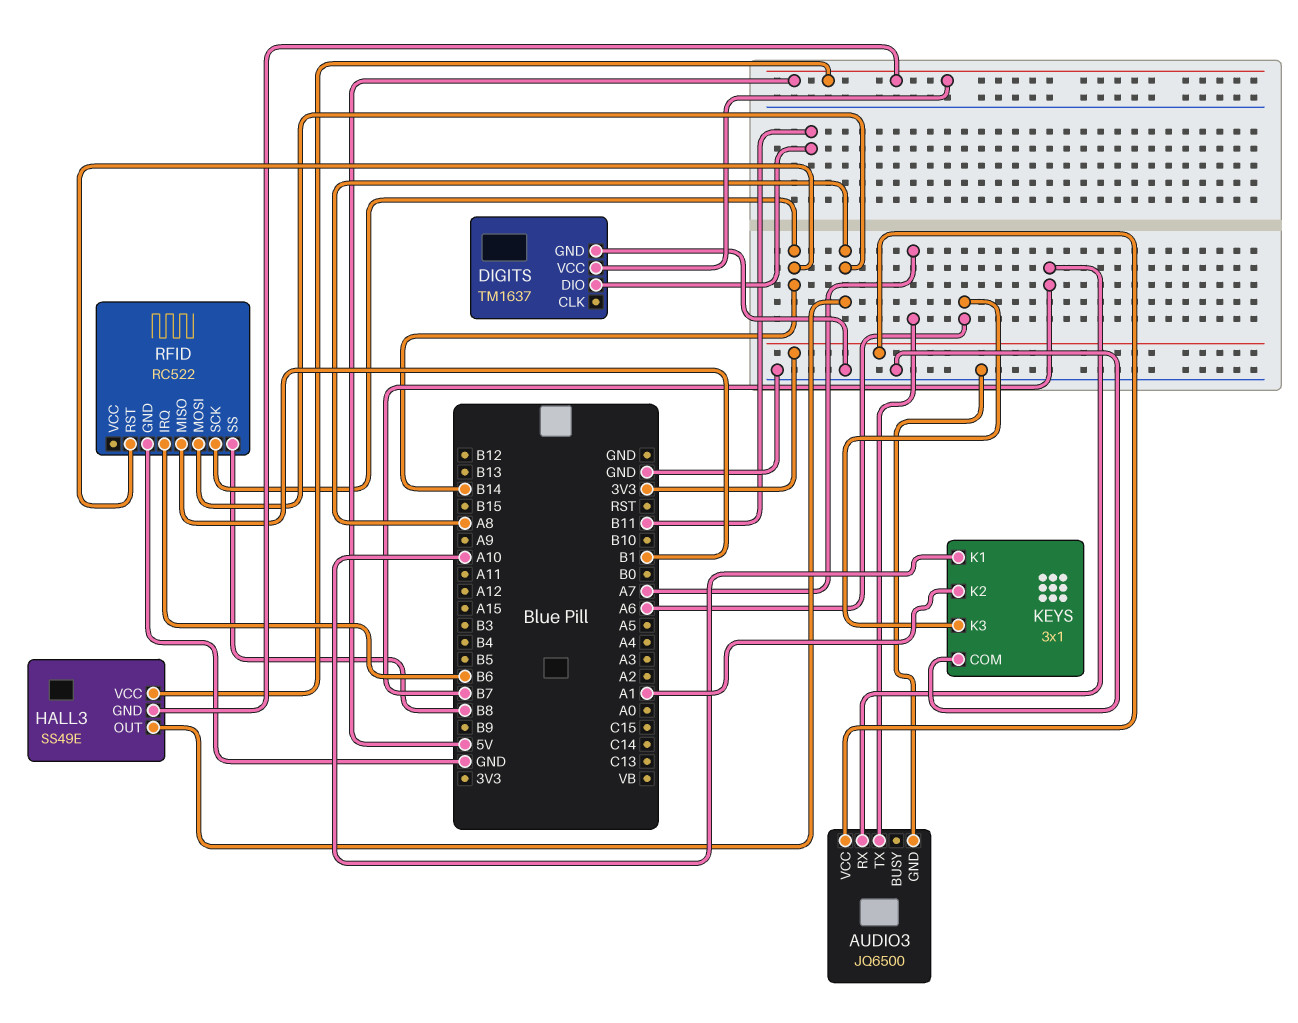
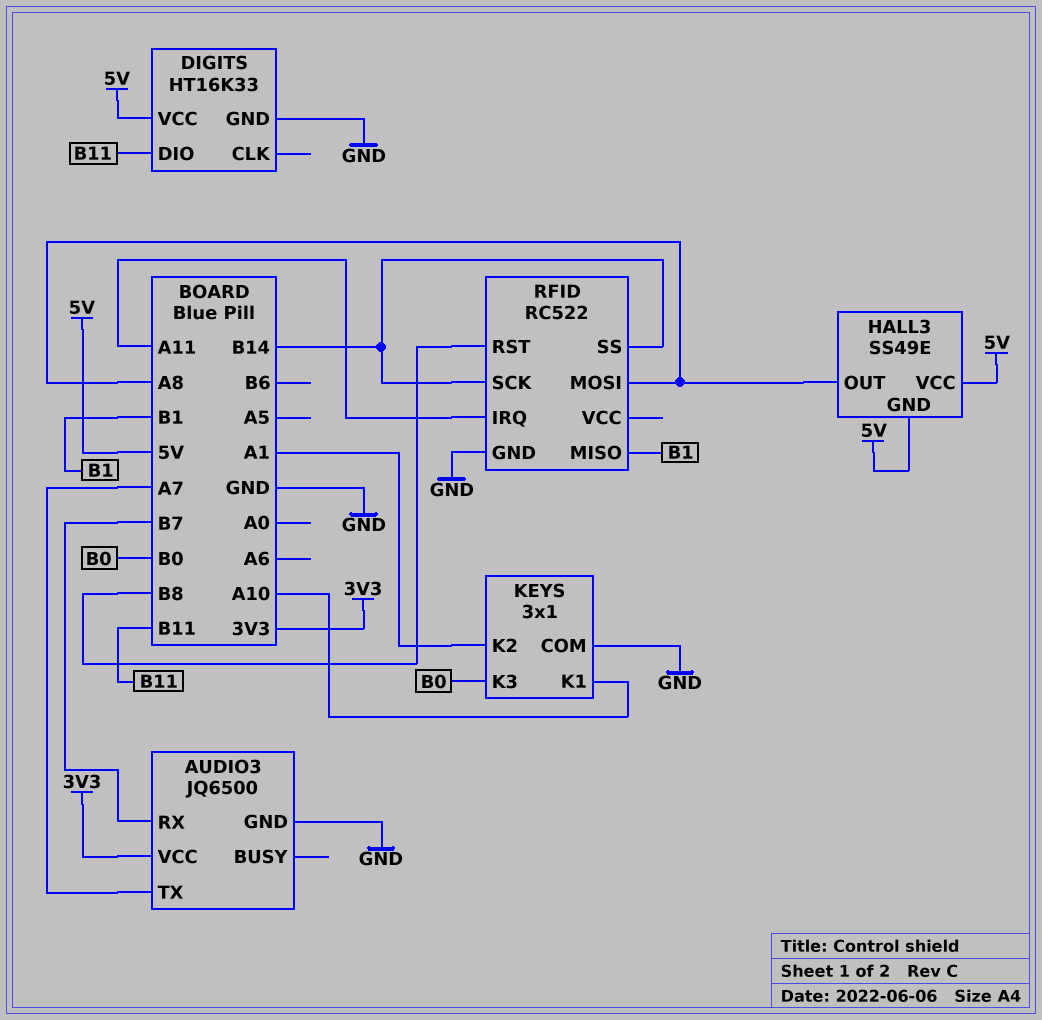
DIGITS: TM1637 -> HT16K33
KEYS pin K3: A6 -> B0
RFID pin IRQ: B6 -> A11
RFID pin RST: B14 -> B8
RFID pin SS: B8 -> B14

